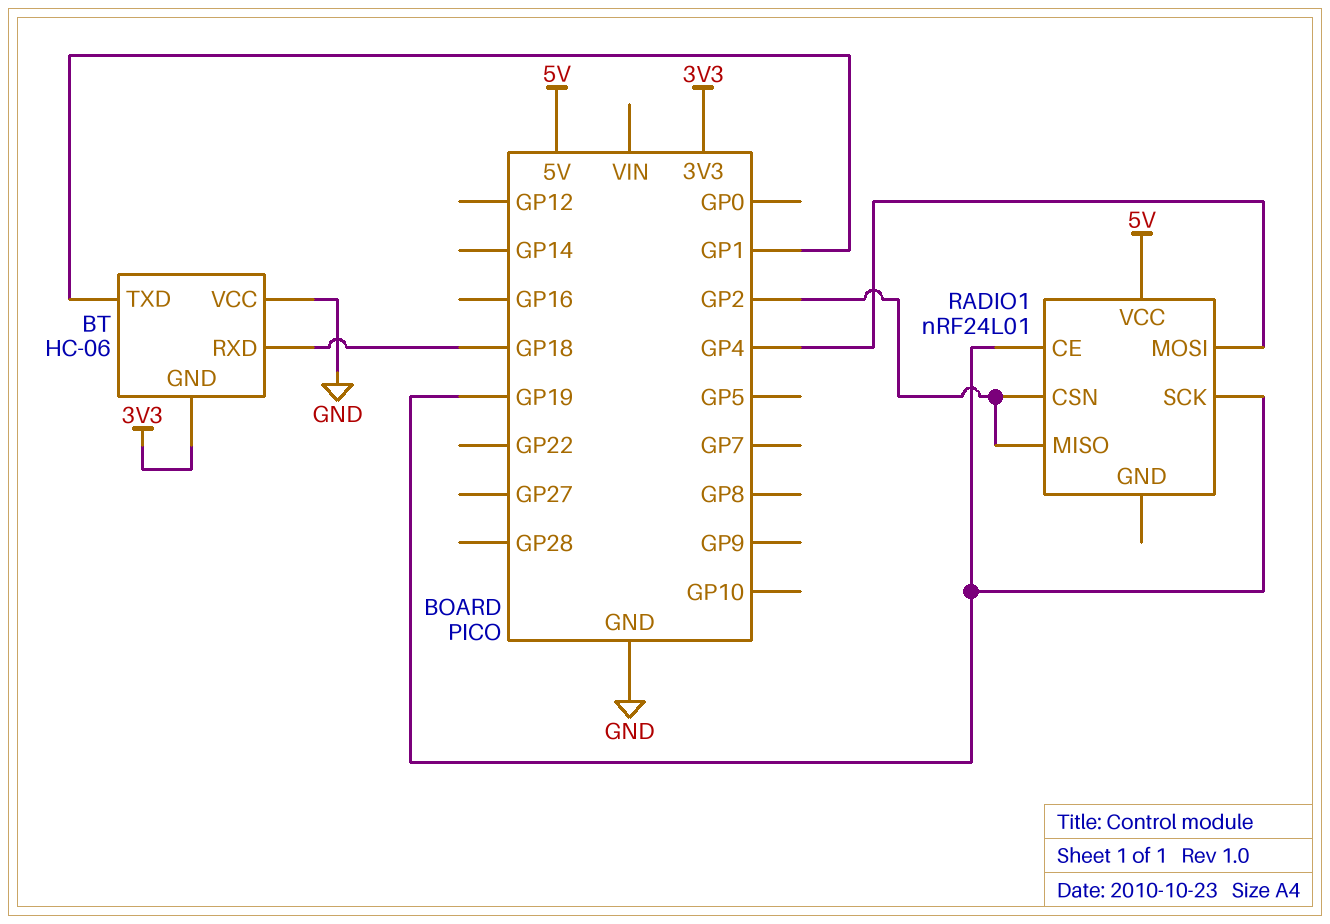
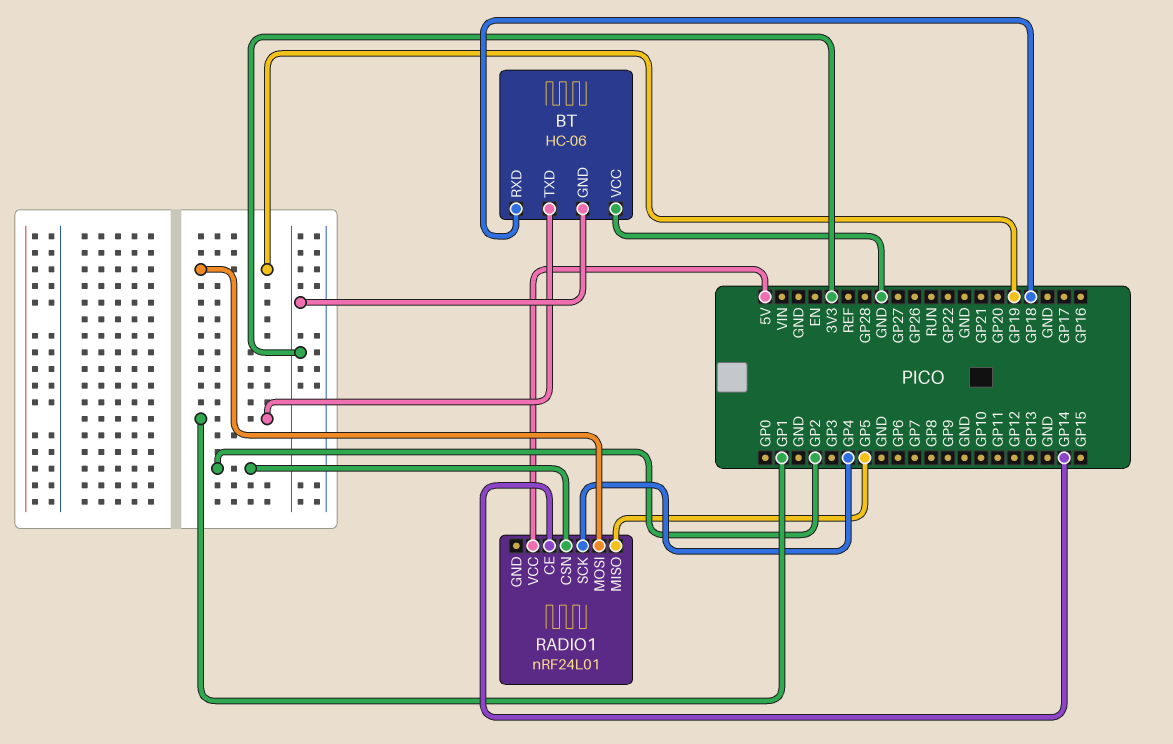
RADIO1 pin CE: GP19 -> GP14
RADIO1 pin MISO: GP2 -> GP5
RADIO1 pin MOSI: GP4 -> GP19
RADIO1 pin SCK: GP19 -> GP4

